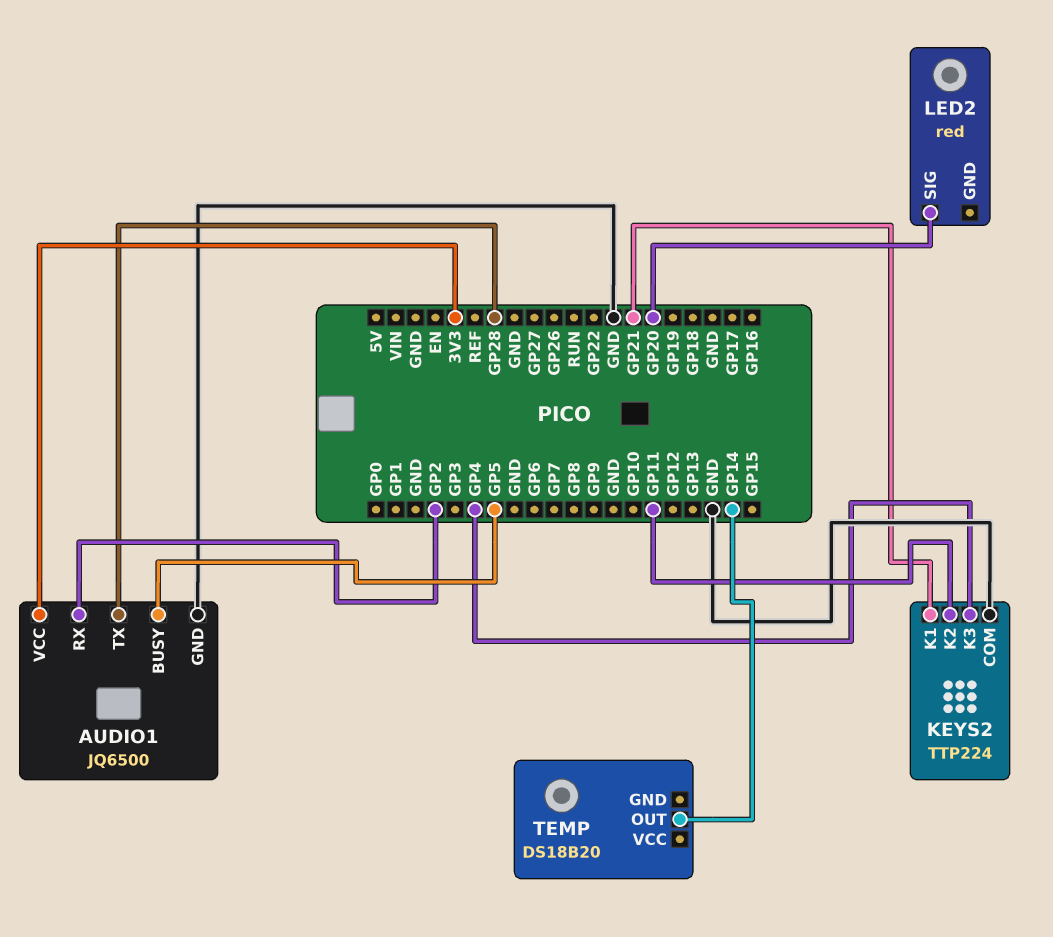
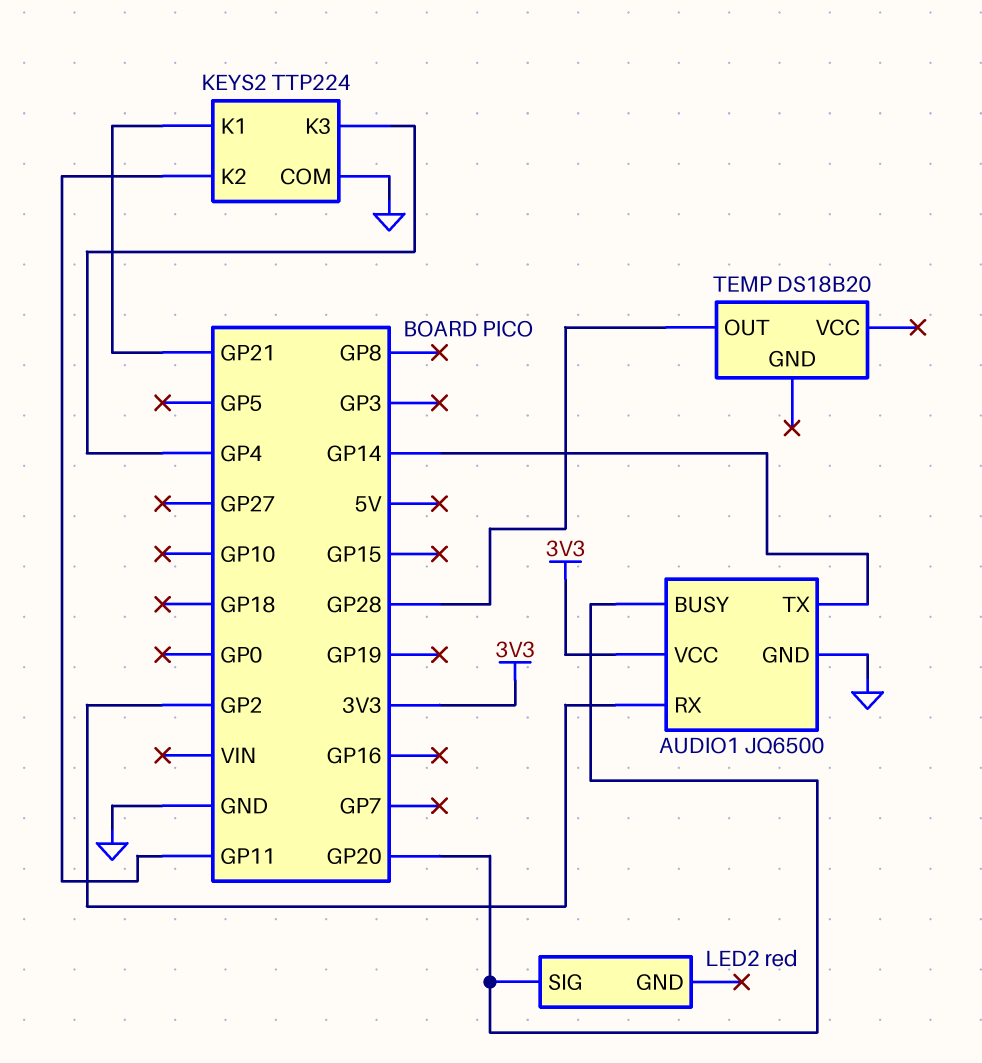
AUDIO1 pin BUSY: GP5 -> GP20
AUDIO1 pin TX: GP28 -> GP14
TEMP pin OUT: GP14 -> GP28

